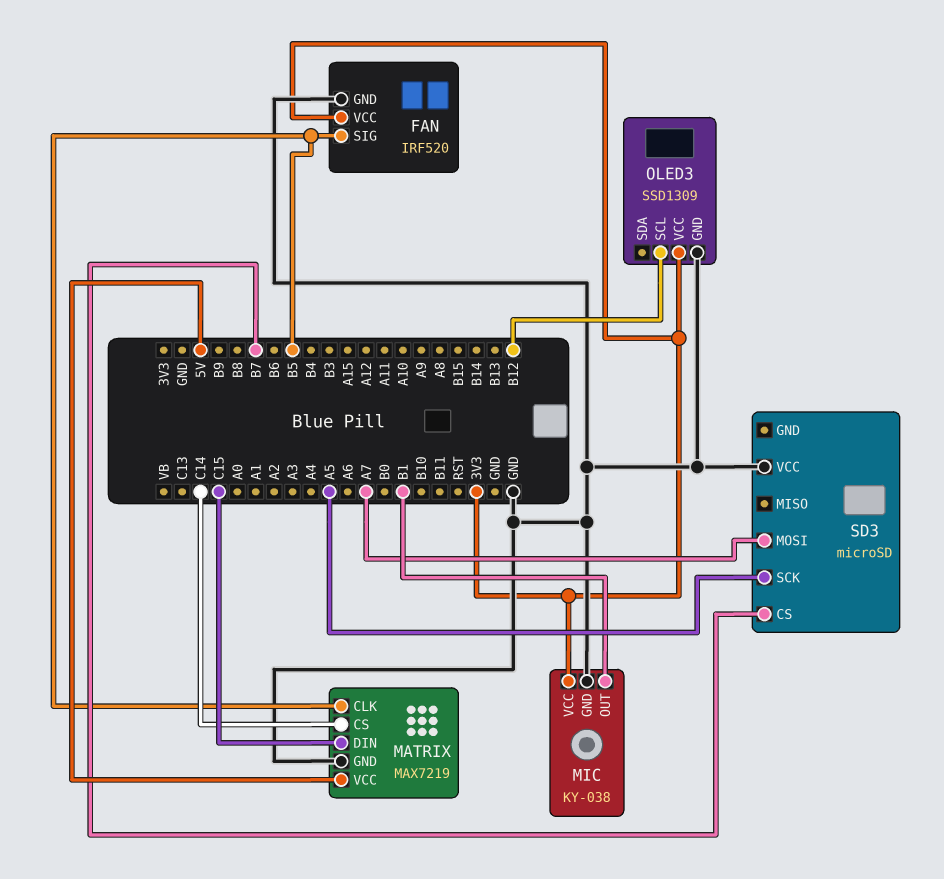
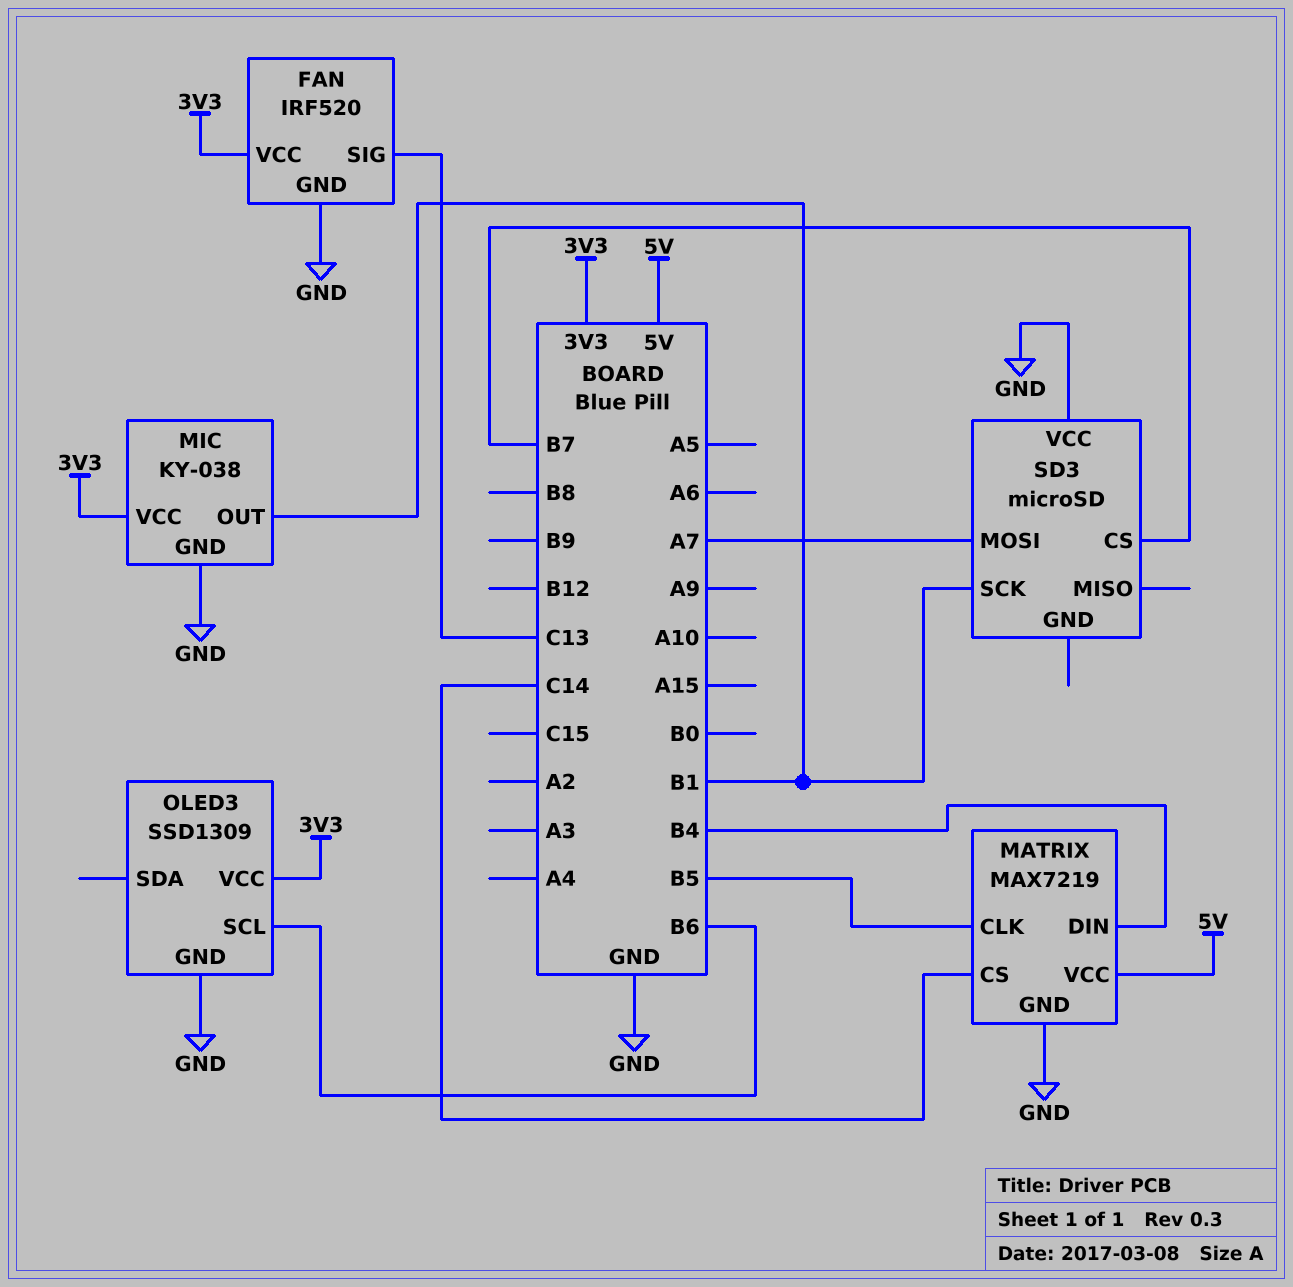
FAN pin SIG: B5 -> C13
MATRIX pin DIN: C15 -> B4
OLED3 pin SCL: B12 -> B6
SD3 pin SCK: A5 -> B1

